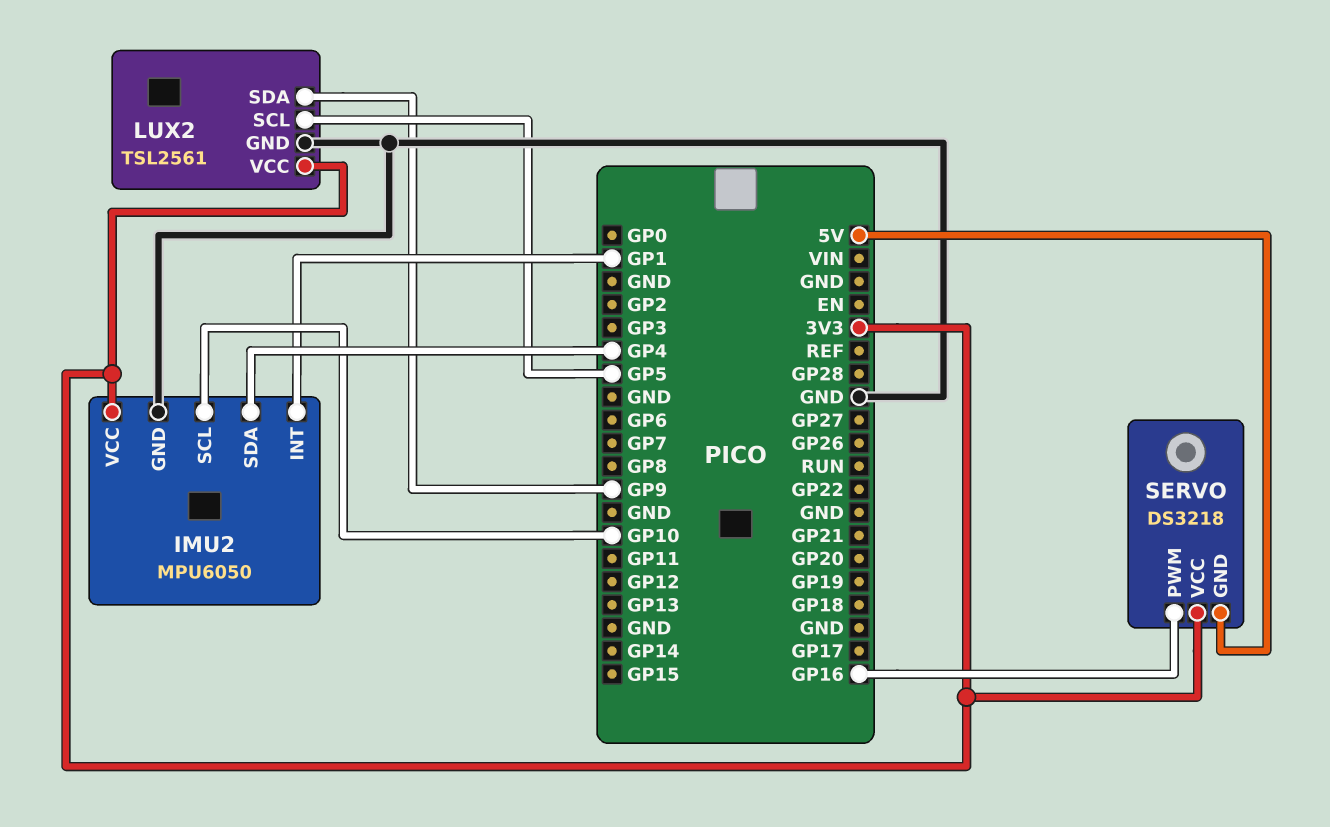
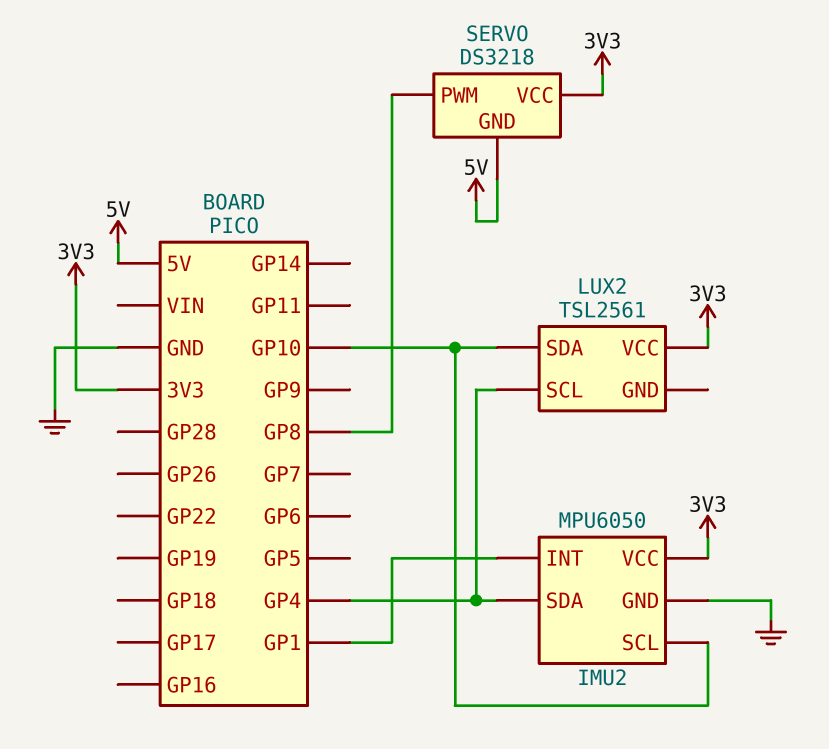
LUX2 pin GND: GND -> none
LUX2 pin SCL: GP5 -> GP4
LUX2 pin SDA: GP9 -> GP10
SERVO pin PWM: GP16 -> GP8

